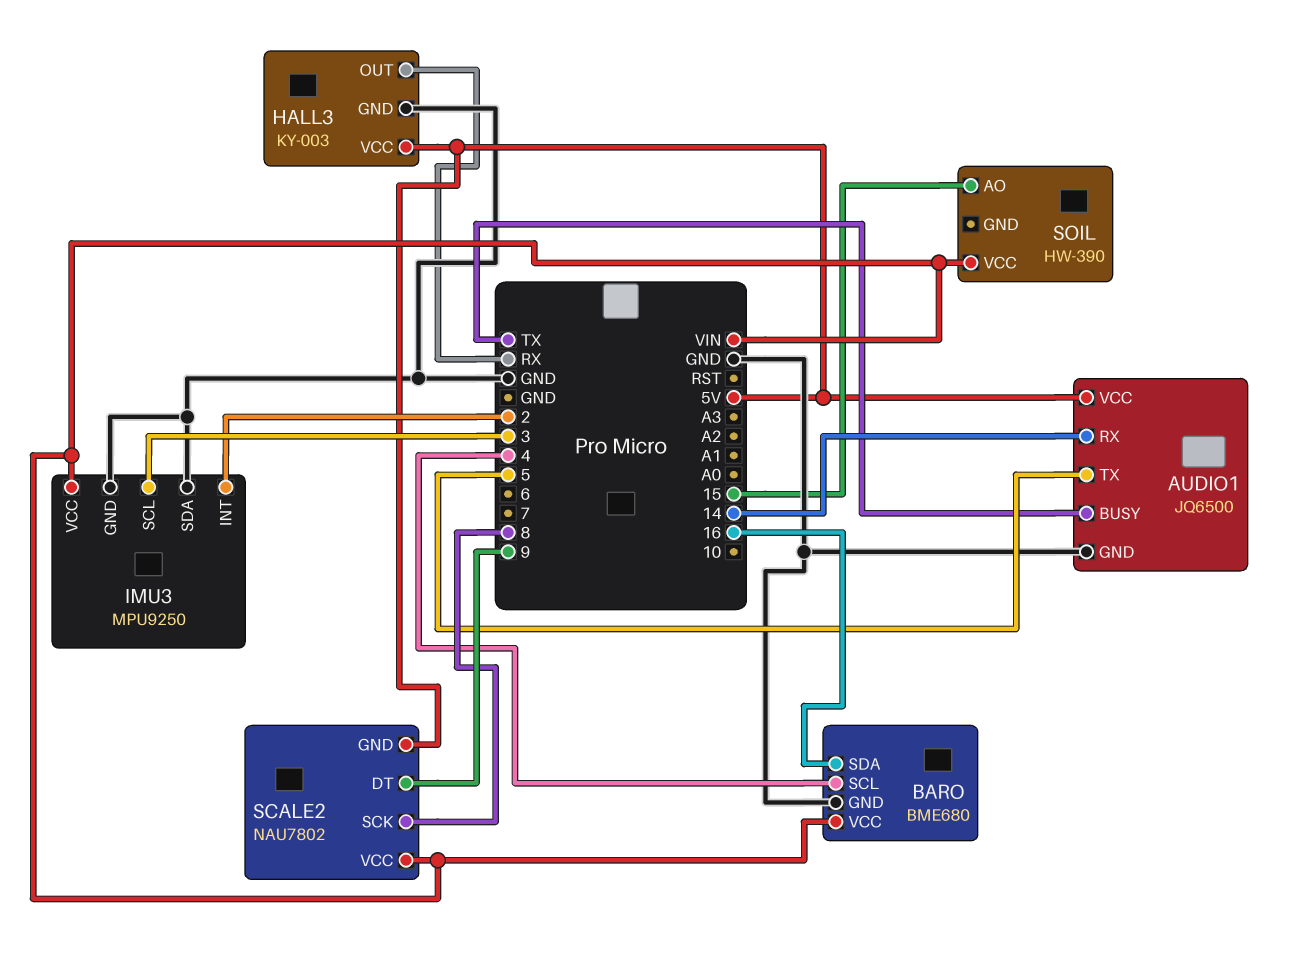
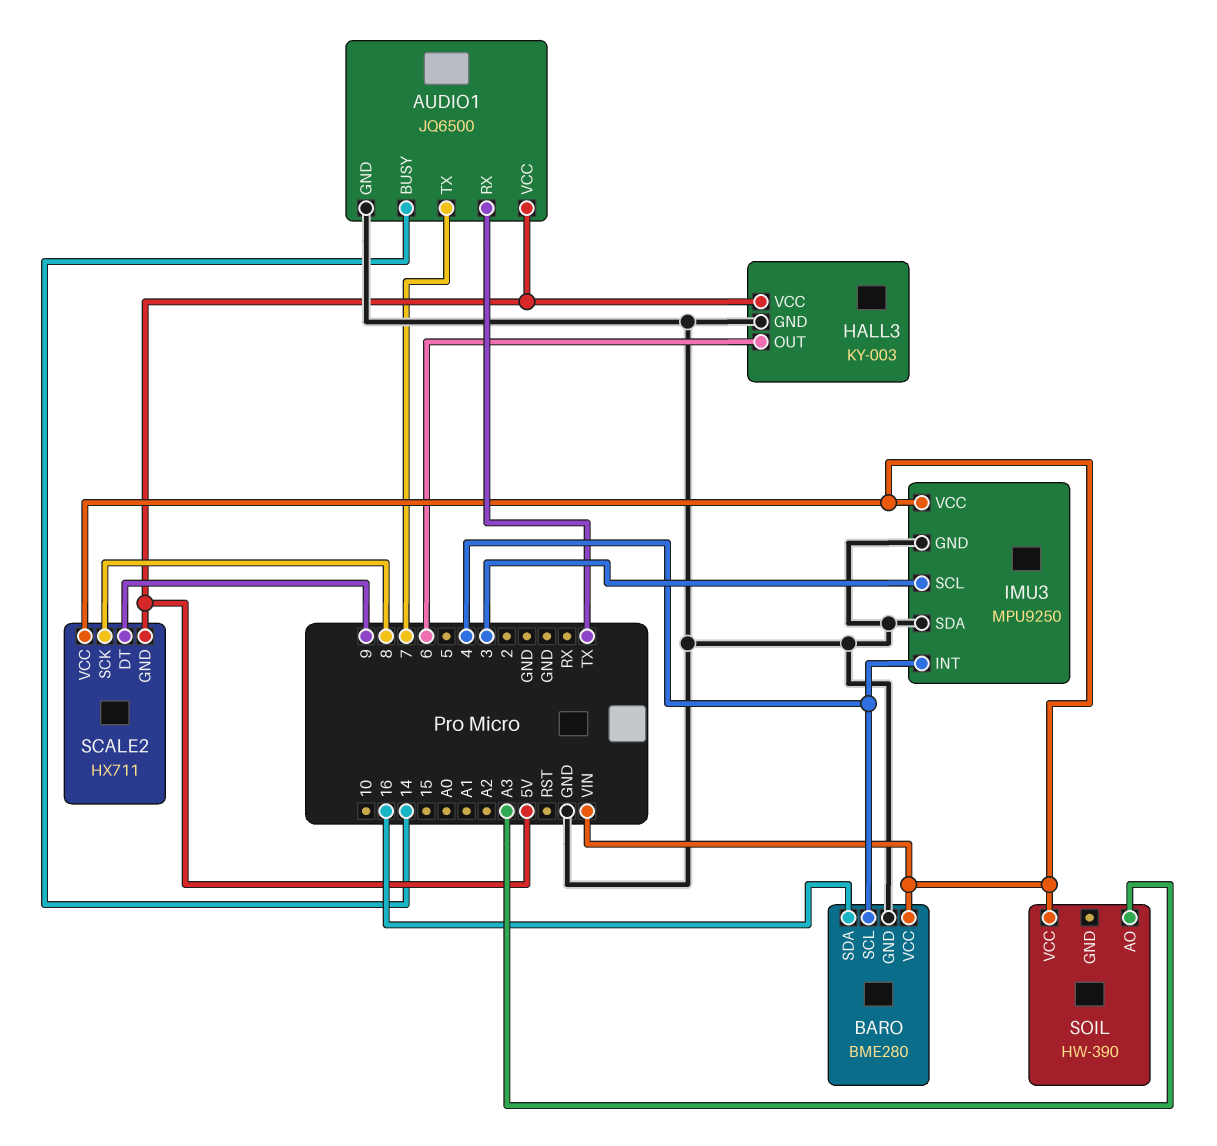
AUDIO1 pin BUSY: TX -> 14
AUDIO1 pin RX: 14 -> TX
AUDIO1 pin TX: 5 -> 7
BARO: BME680 -> BME280
HALL3 pin OUT: RX -> 6
IMU3 pin INT: 2 -> 4
SCALE2: NAU7802 -> HX711
SOIL pin AO: 15 -> A3

